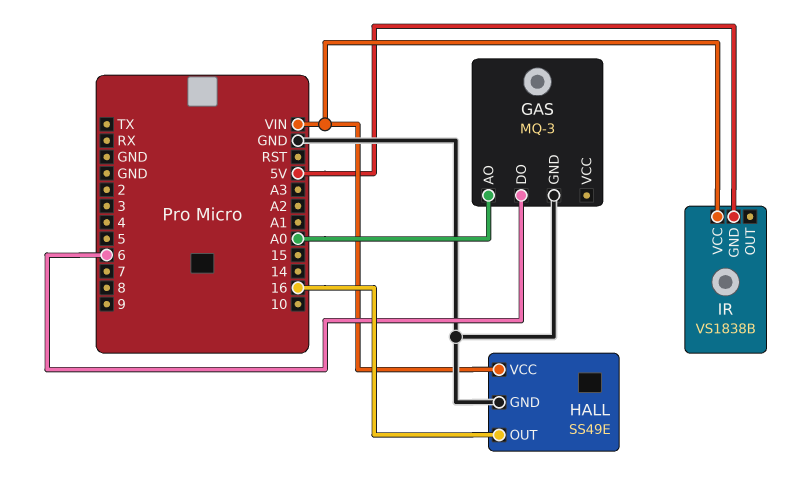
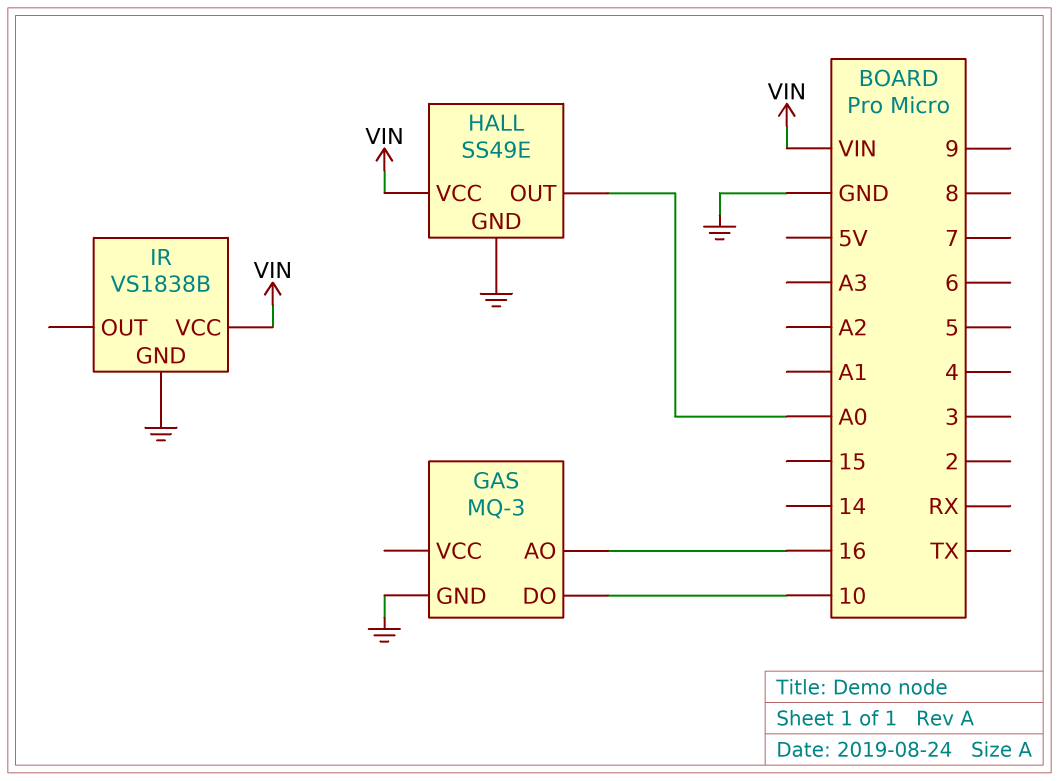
GAS pin AO: A0 -> 16
GAS pin DO: 6 -> 10
HALL pin OUT: 16 -> A0
IR pin GND: 5V -> GND

